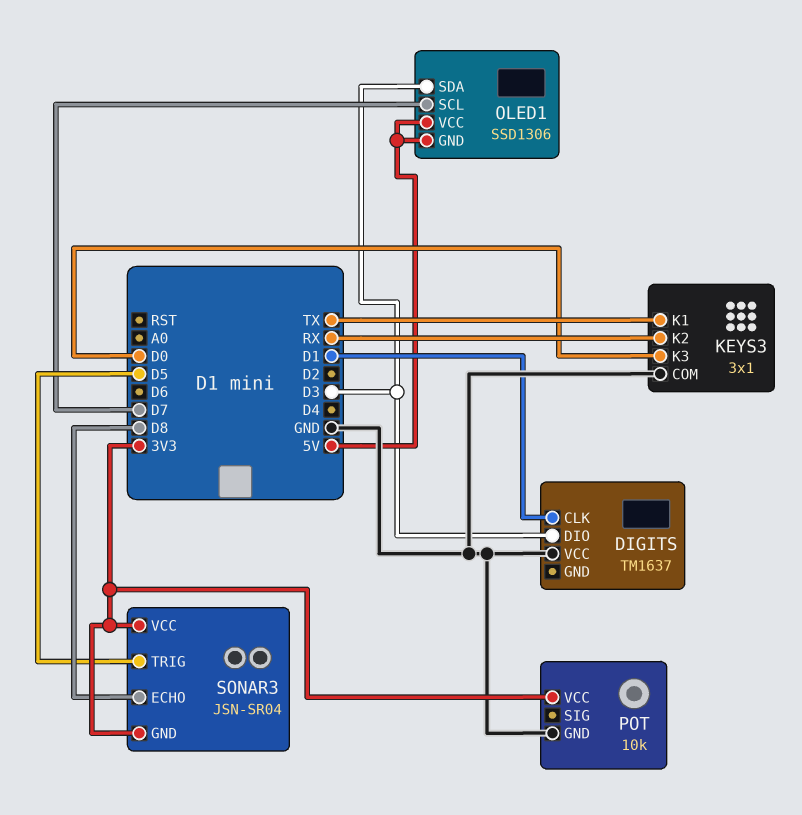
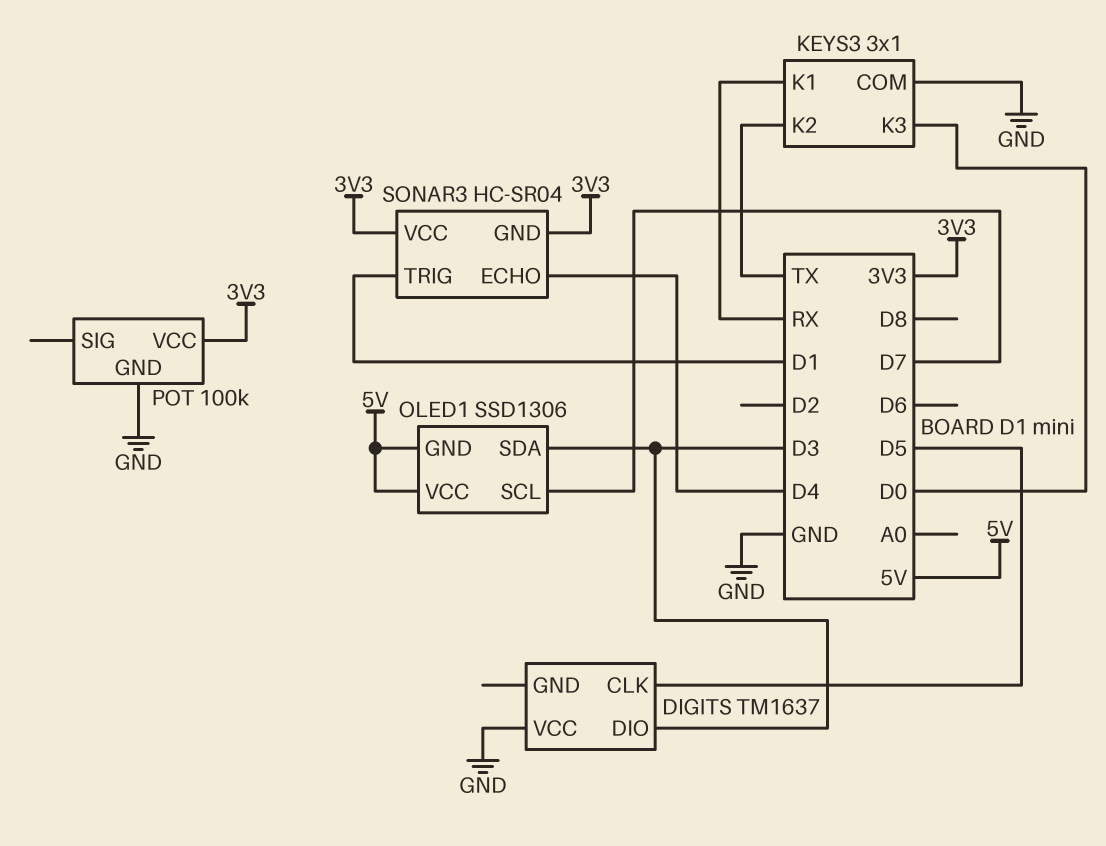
DIGITS pin CLK: D1 -> D5
KEYS3 pin K1: TX -> RX
KEYS3 pin K2: RX -> TX
POT: 10k -> 100k
SONAR3: JSN-SR04 -> HC-SR04
SONAR3 pin ECHO: D8 -> D4
SONAR3 pin TRIG: D5 -> D1

